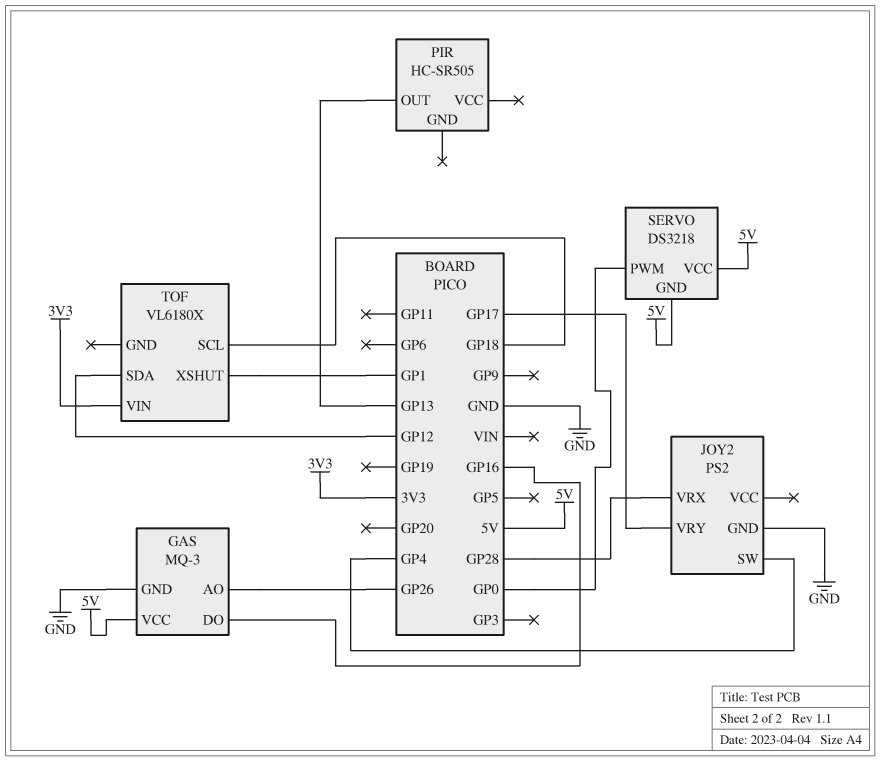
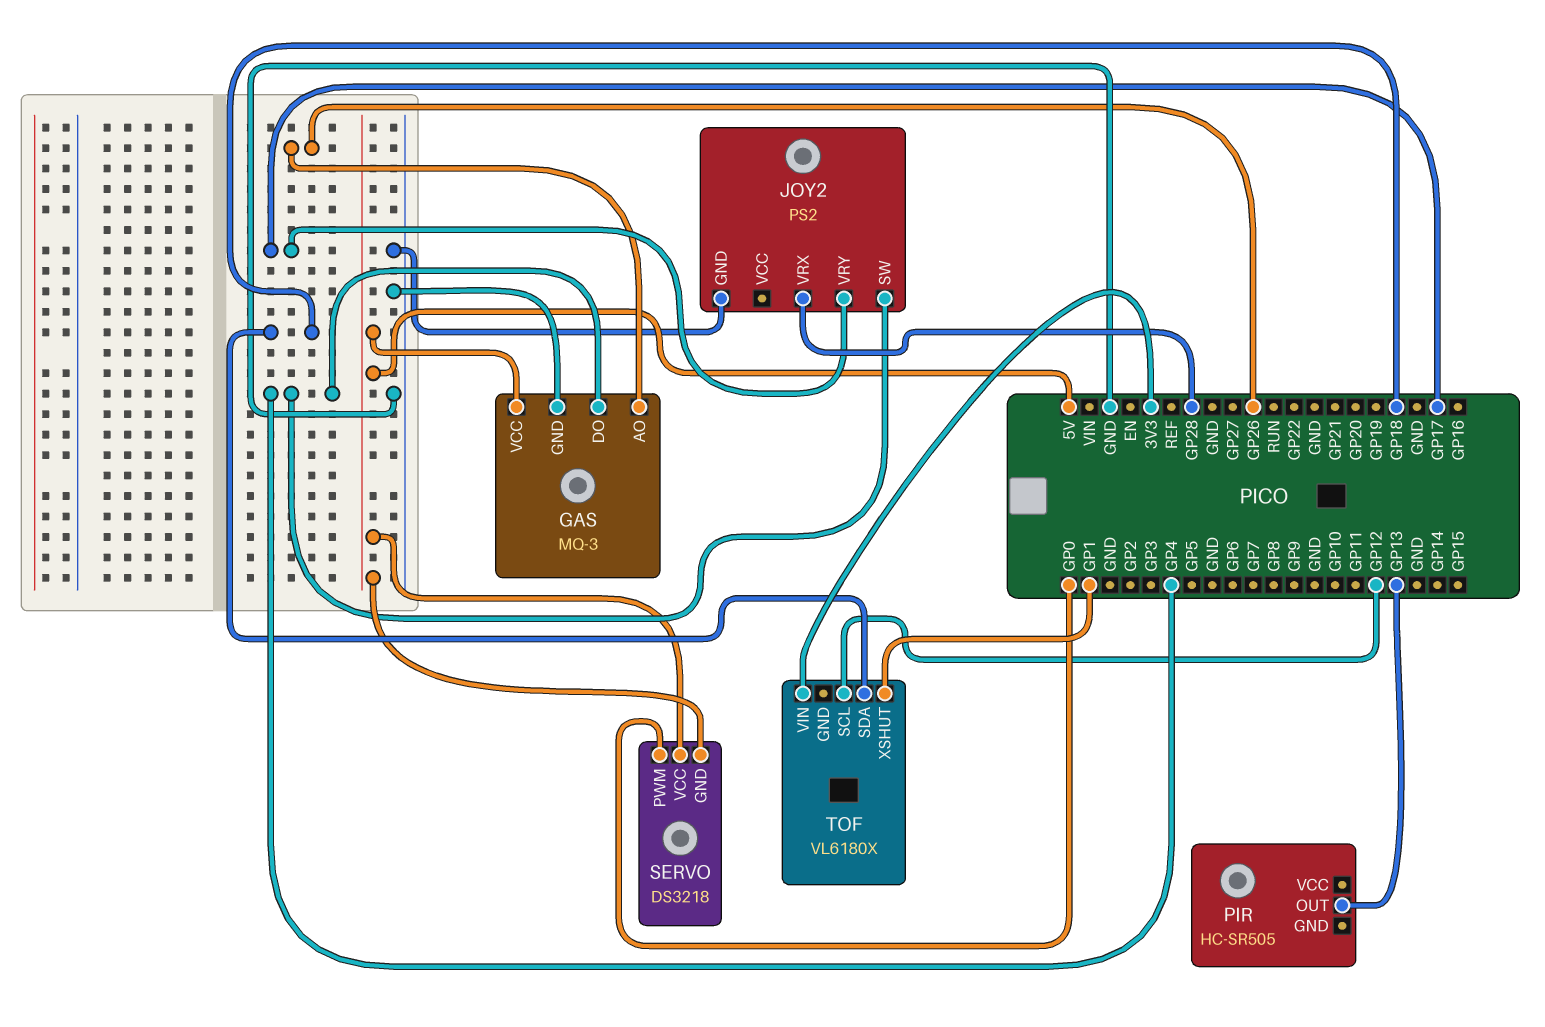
GAS pin DO: GP16 -> GP4
TOF pin SCL: GP18 -> GP12
TOF pin SDA: GP12 -> GP18

